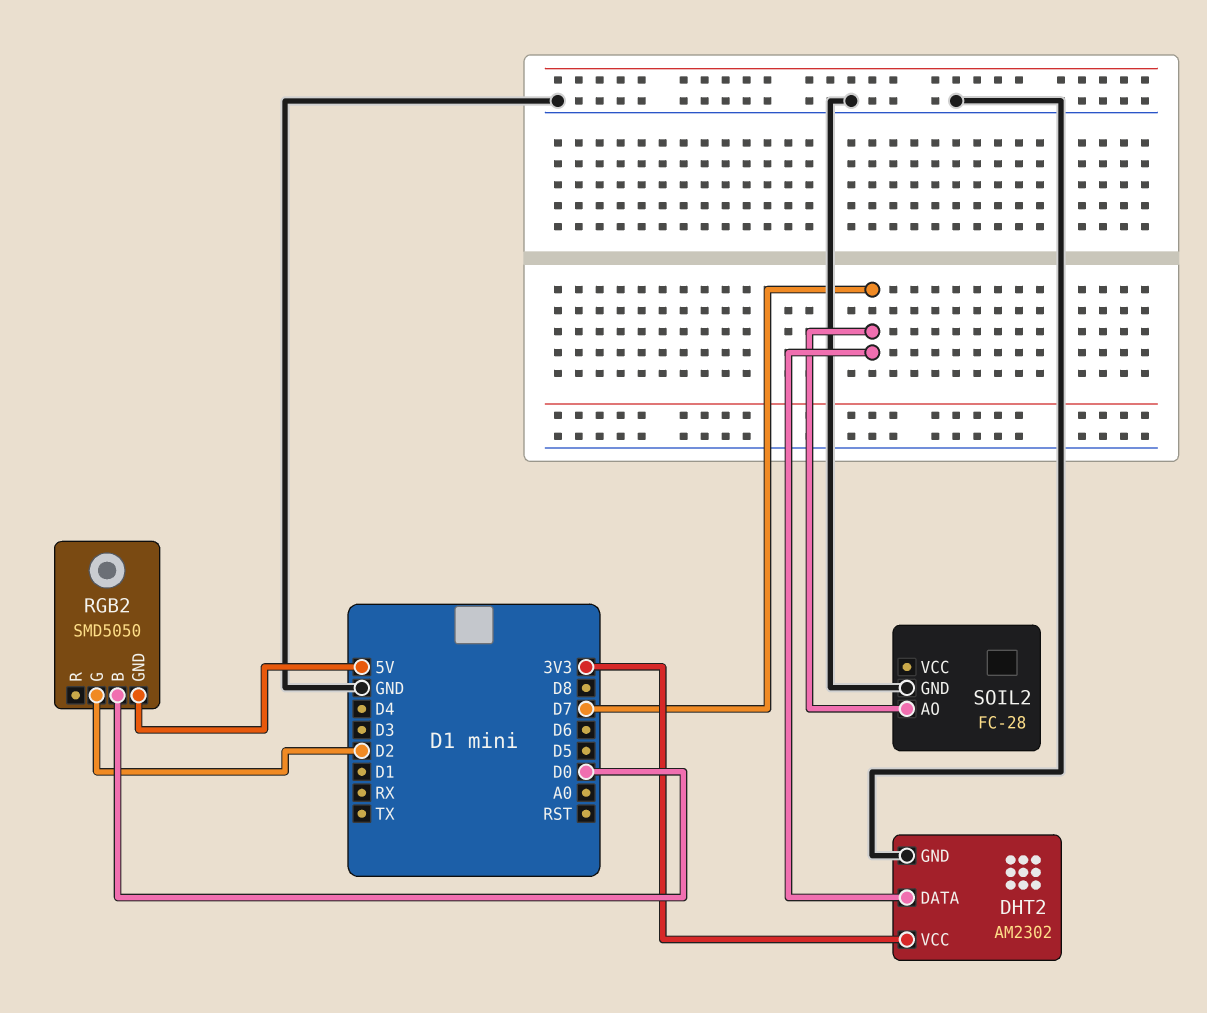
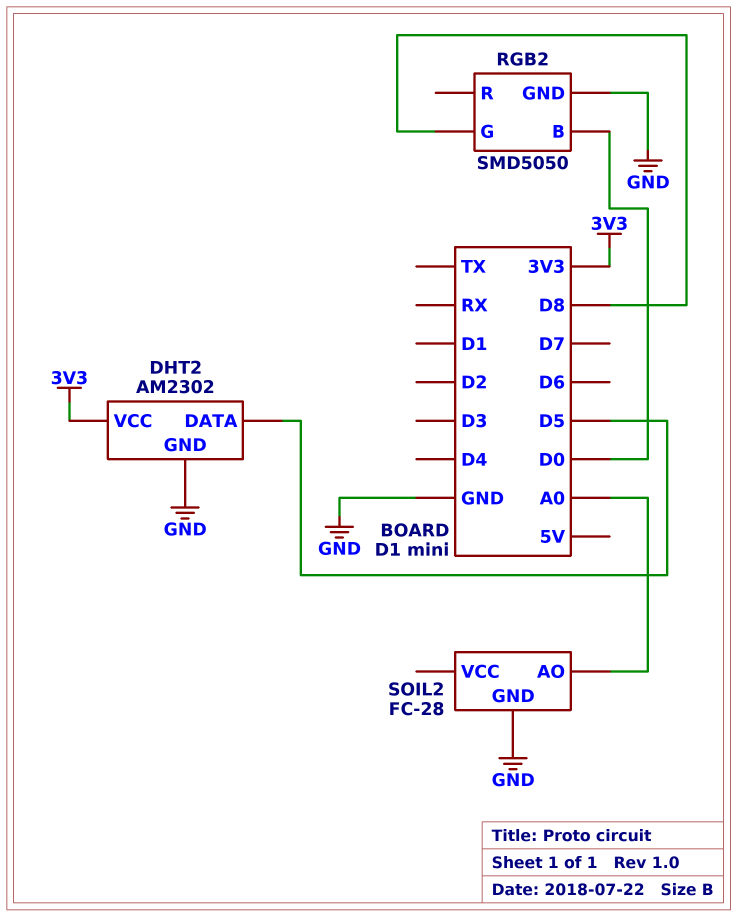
DHT2 pin DATA: D7 -> D5
RGB2 pin G: D2 -> D8
RGB2 pin GND: 5V -> GND
SOIL2 pin AO: D7 -> A0

